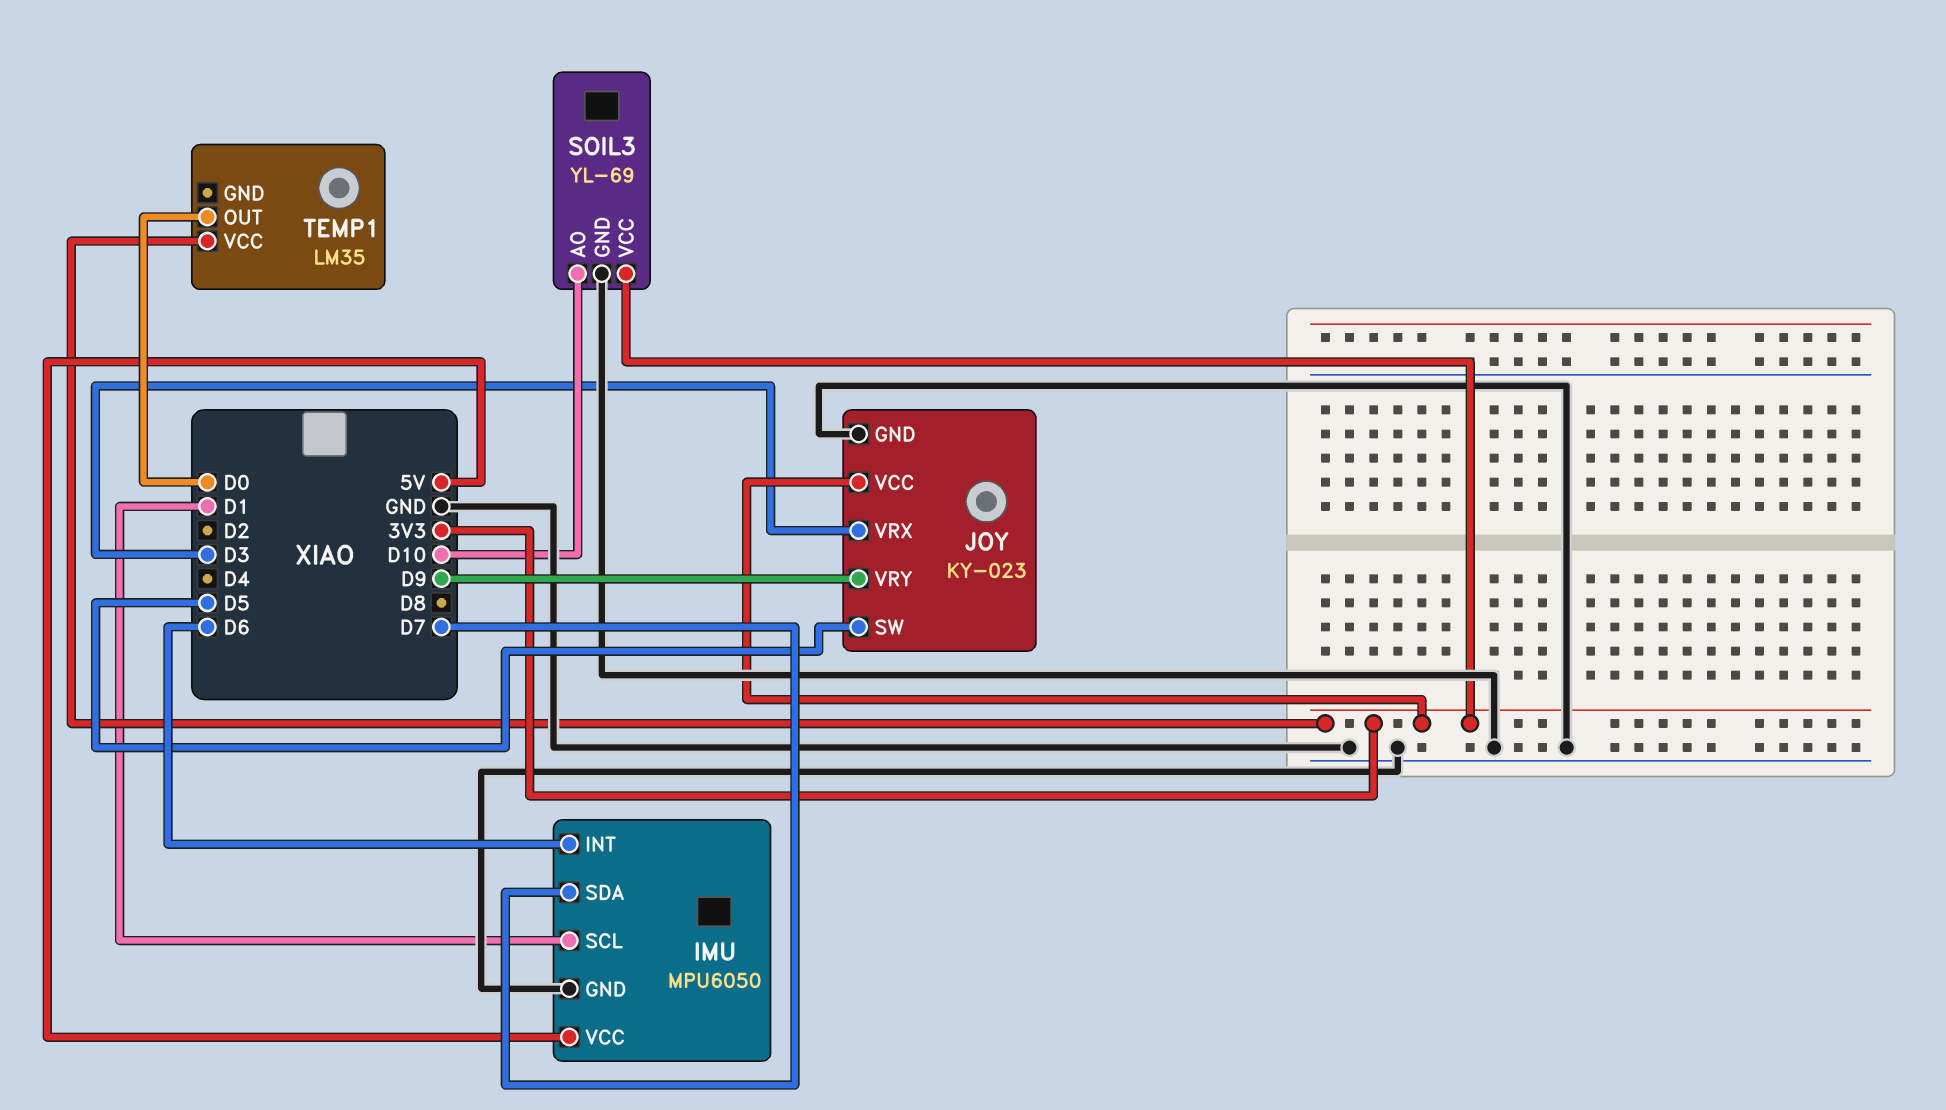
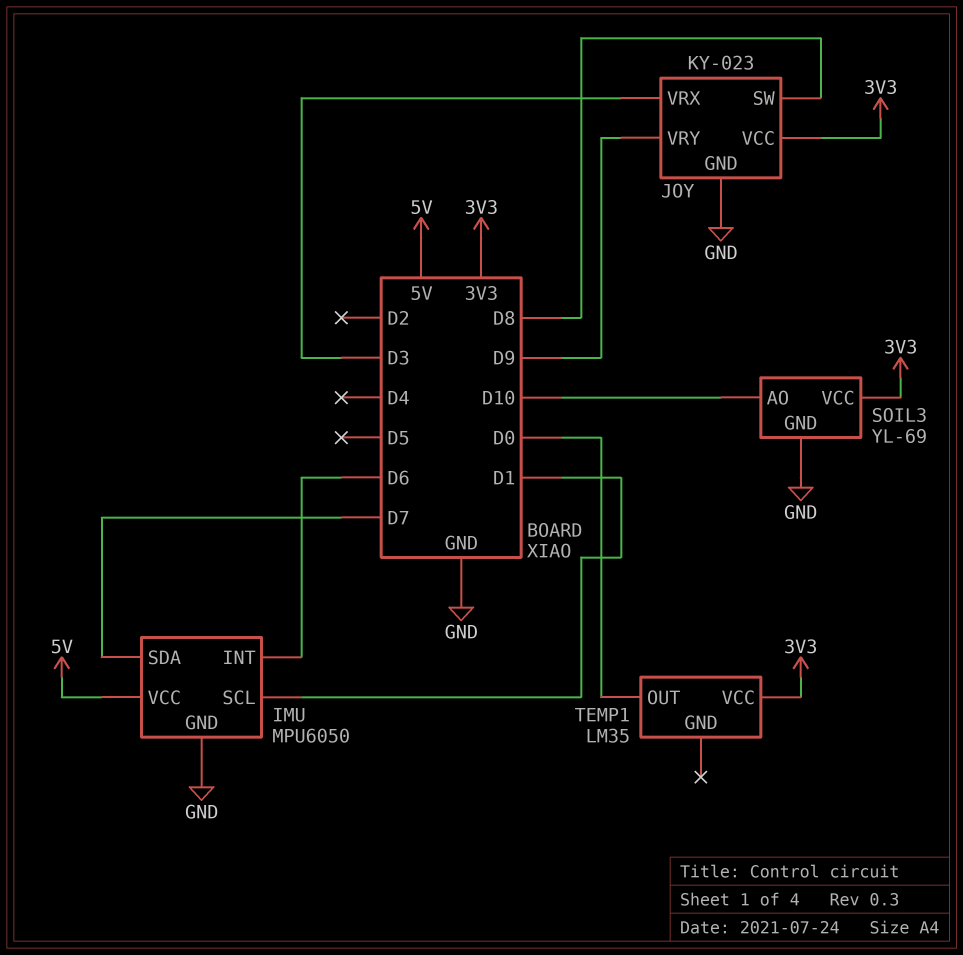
JOY pin SW: D5 -> D8

